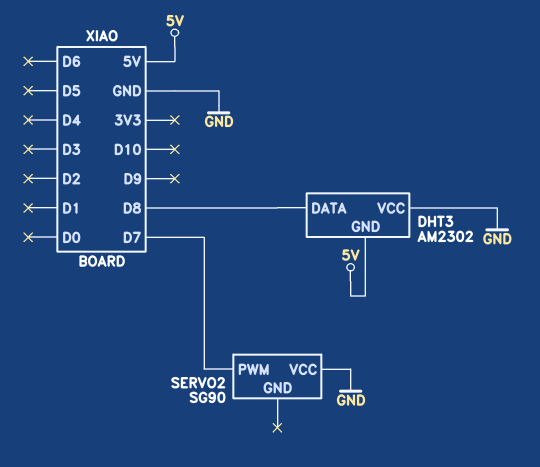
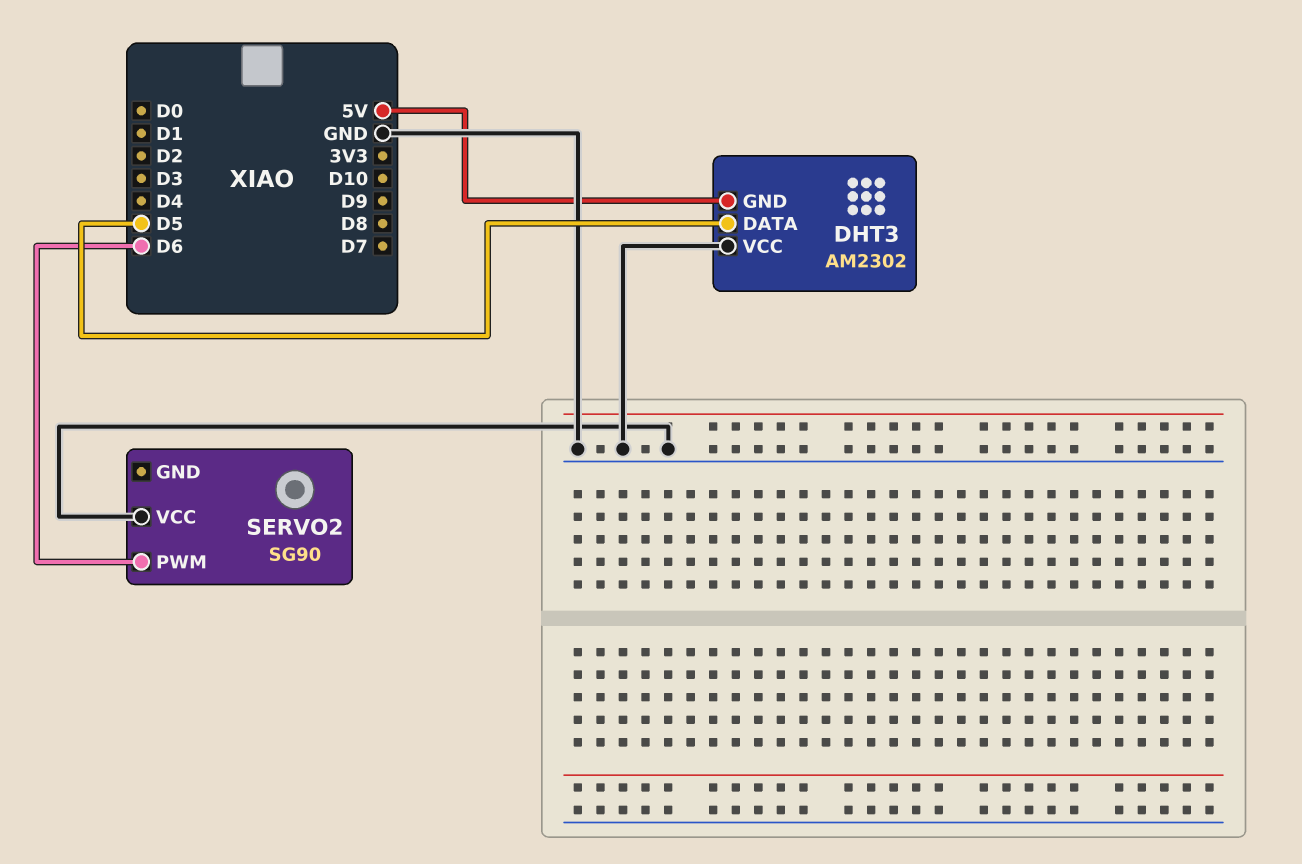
DHT3 pin DATA: D8 -> D5
SERVO2 pin PWM: D7 -> D6

